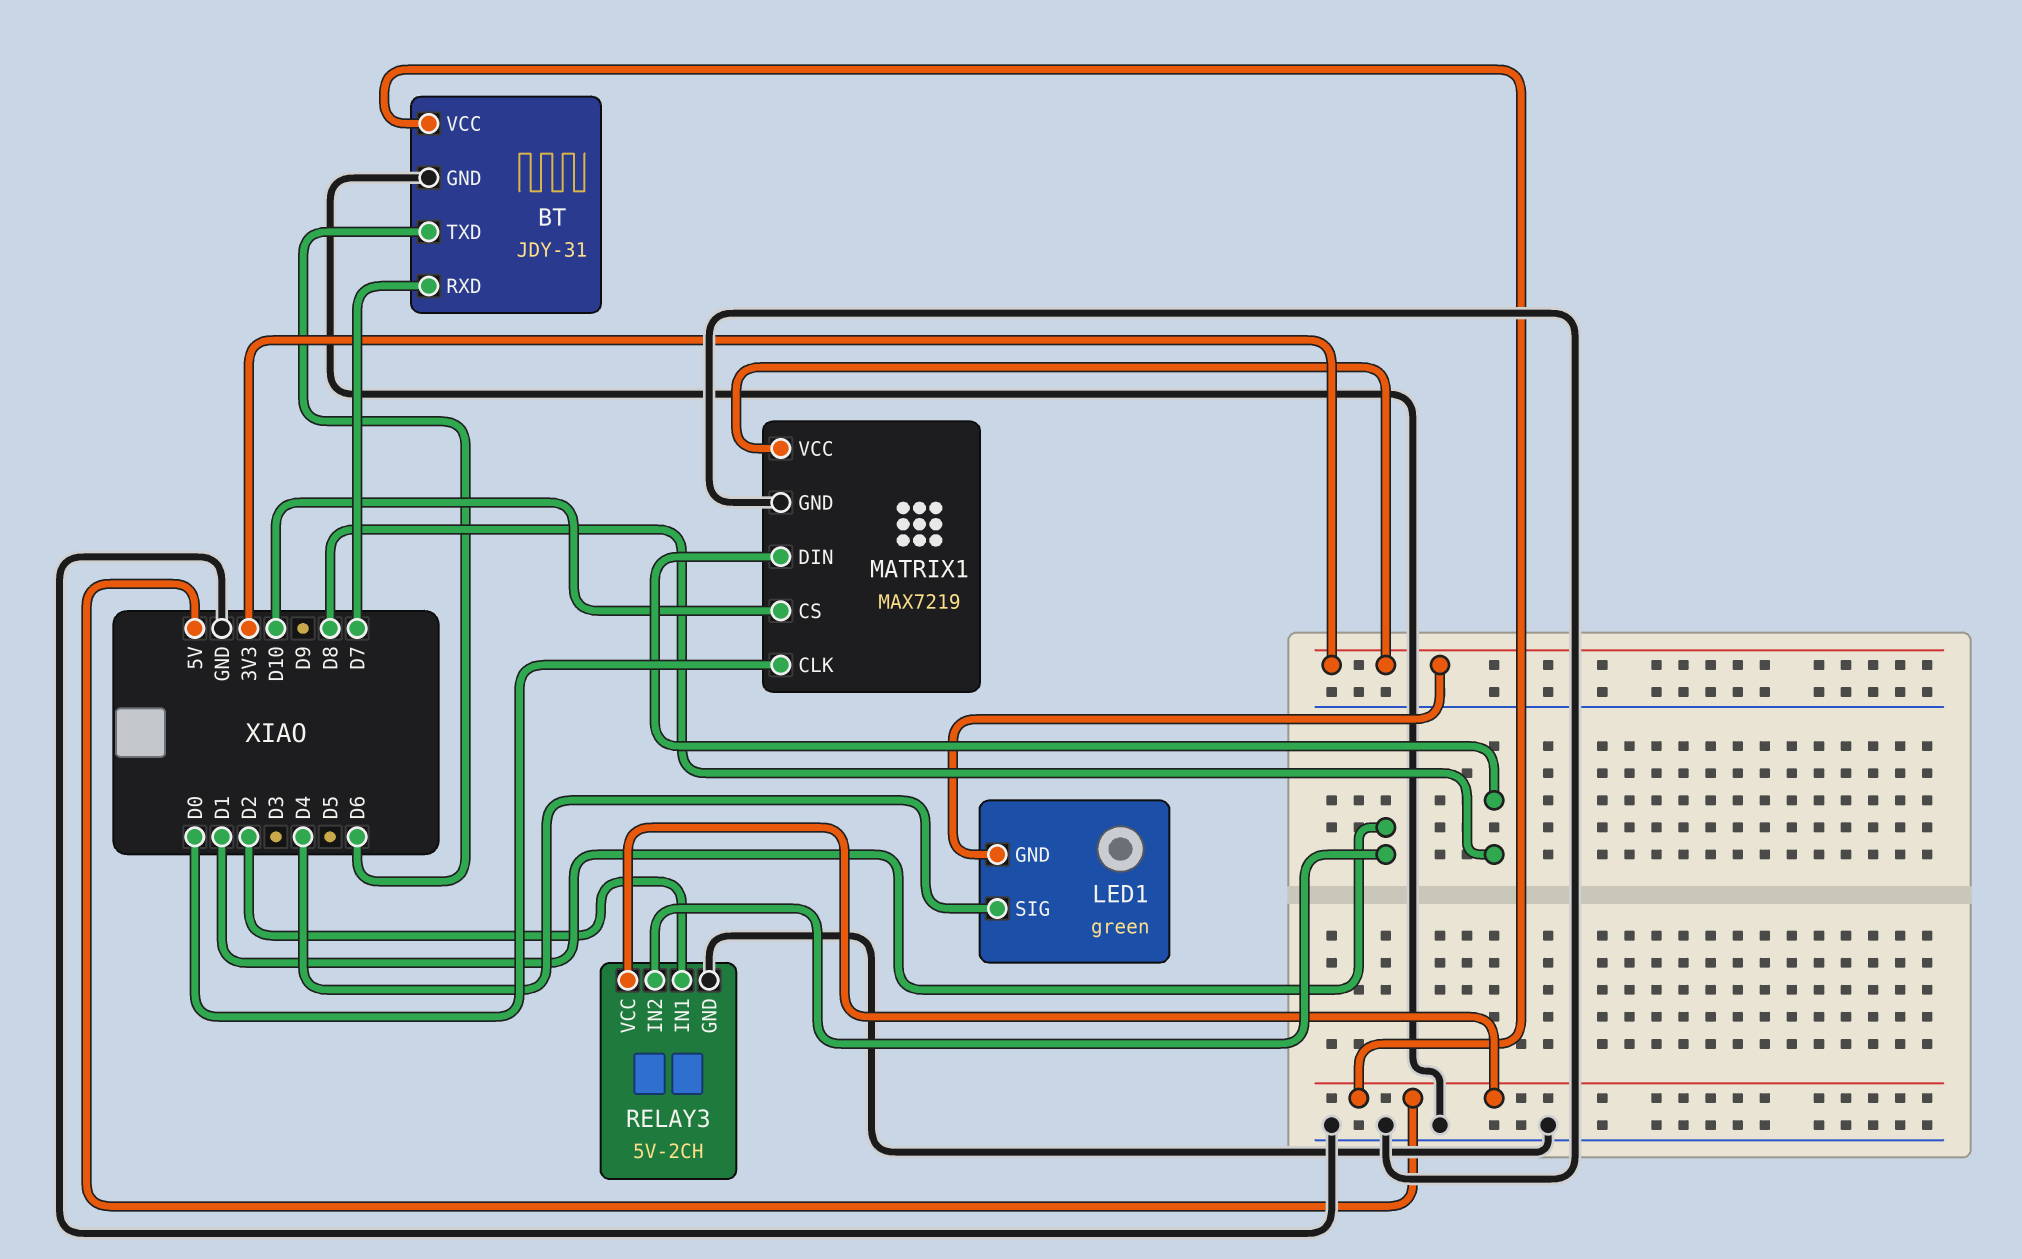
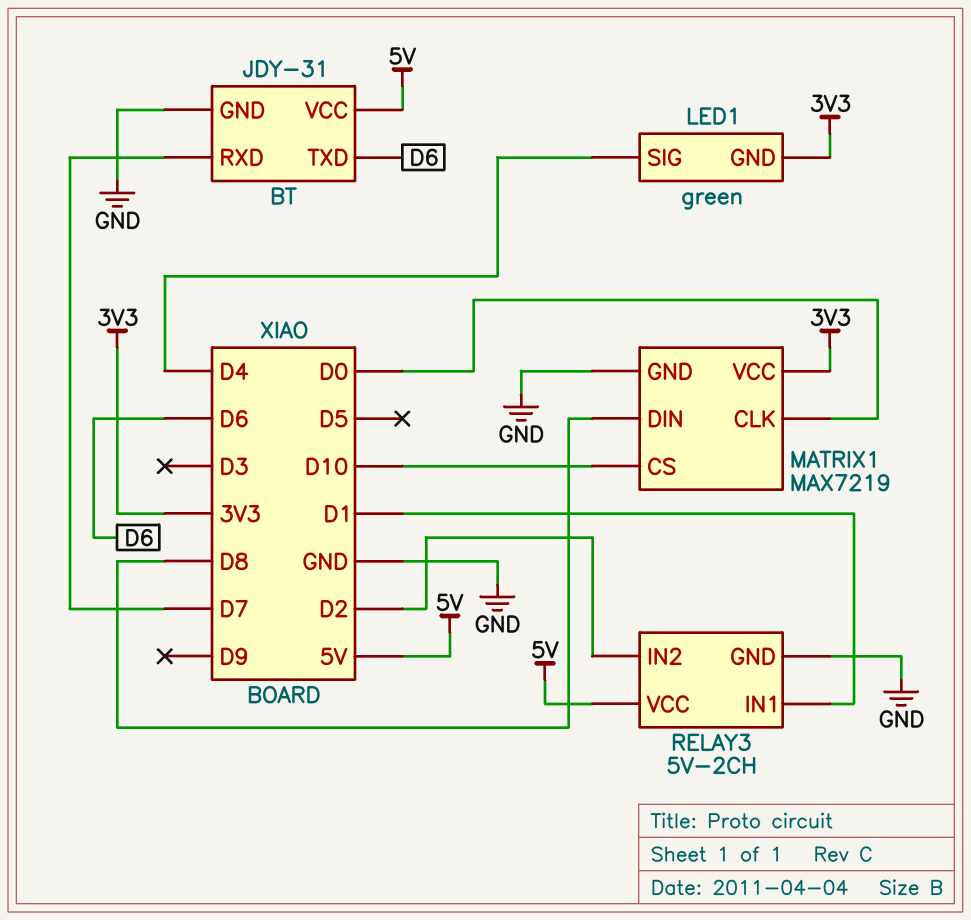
RELAY3 pin IN1: D2 -> D1
RELAY3 pin IN2: D1 -> D2

